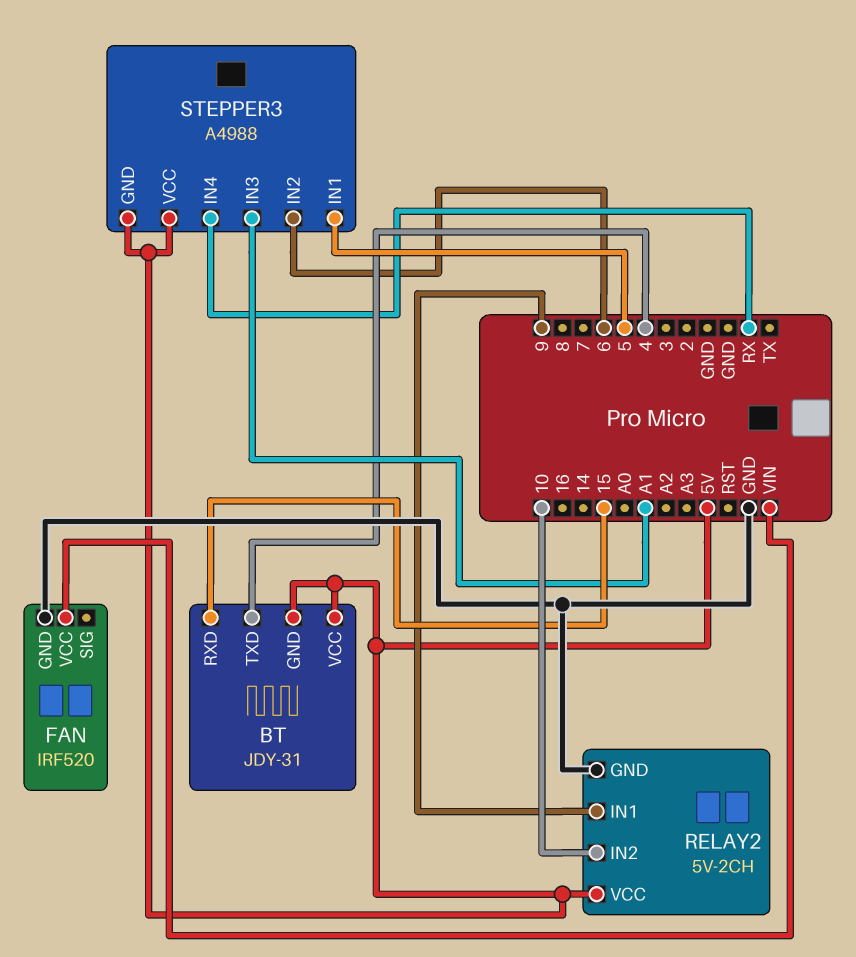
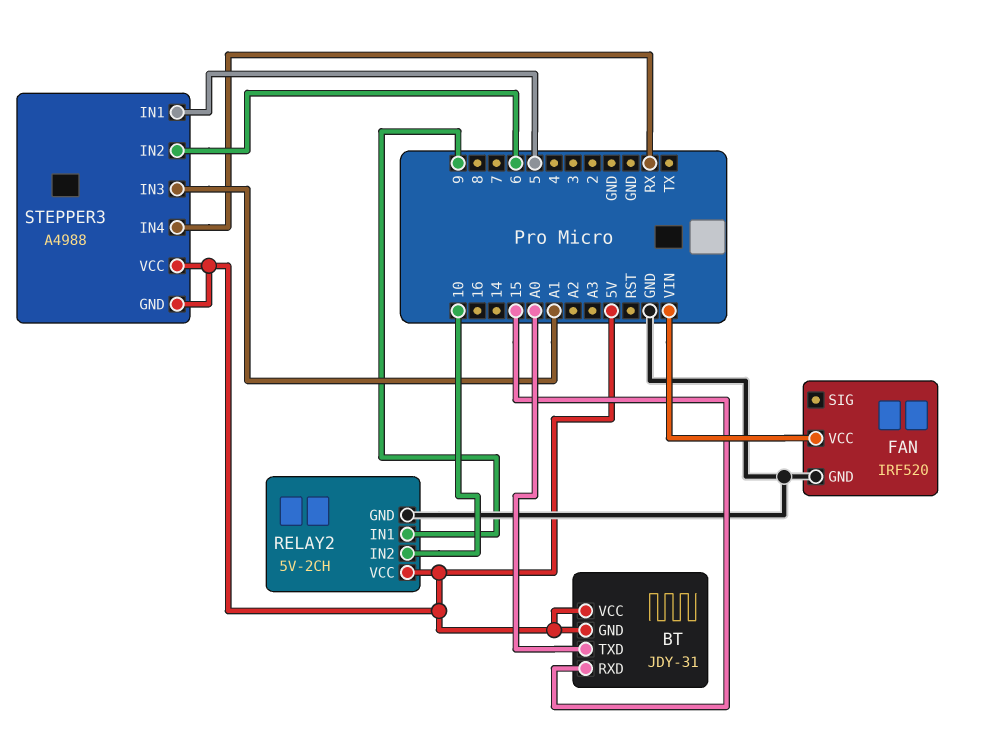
BT pin TXD: 4 -> A0

